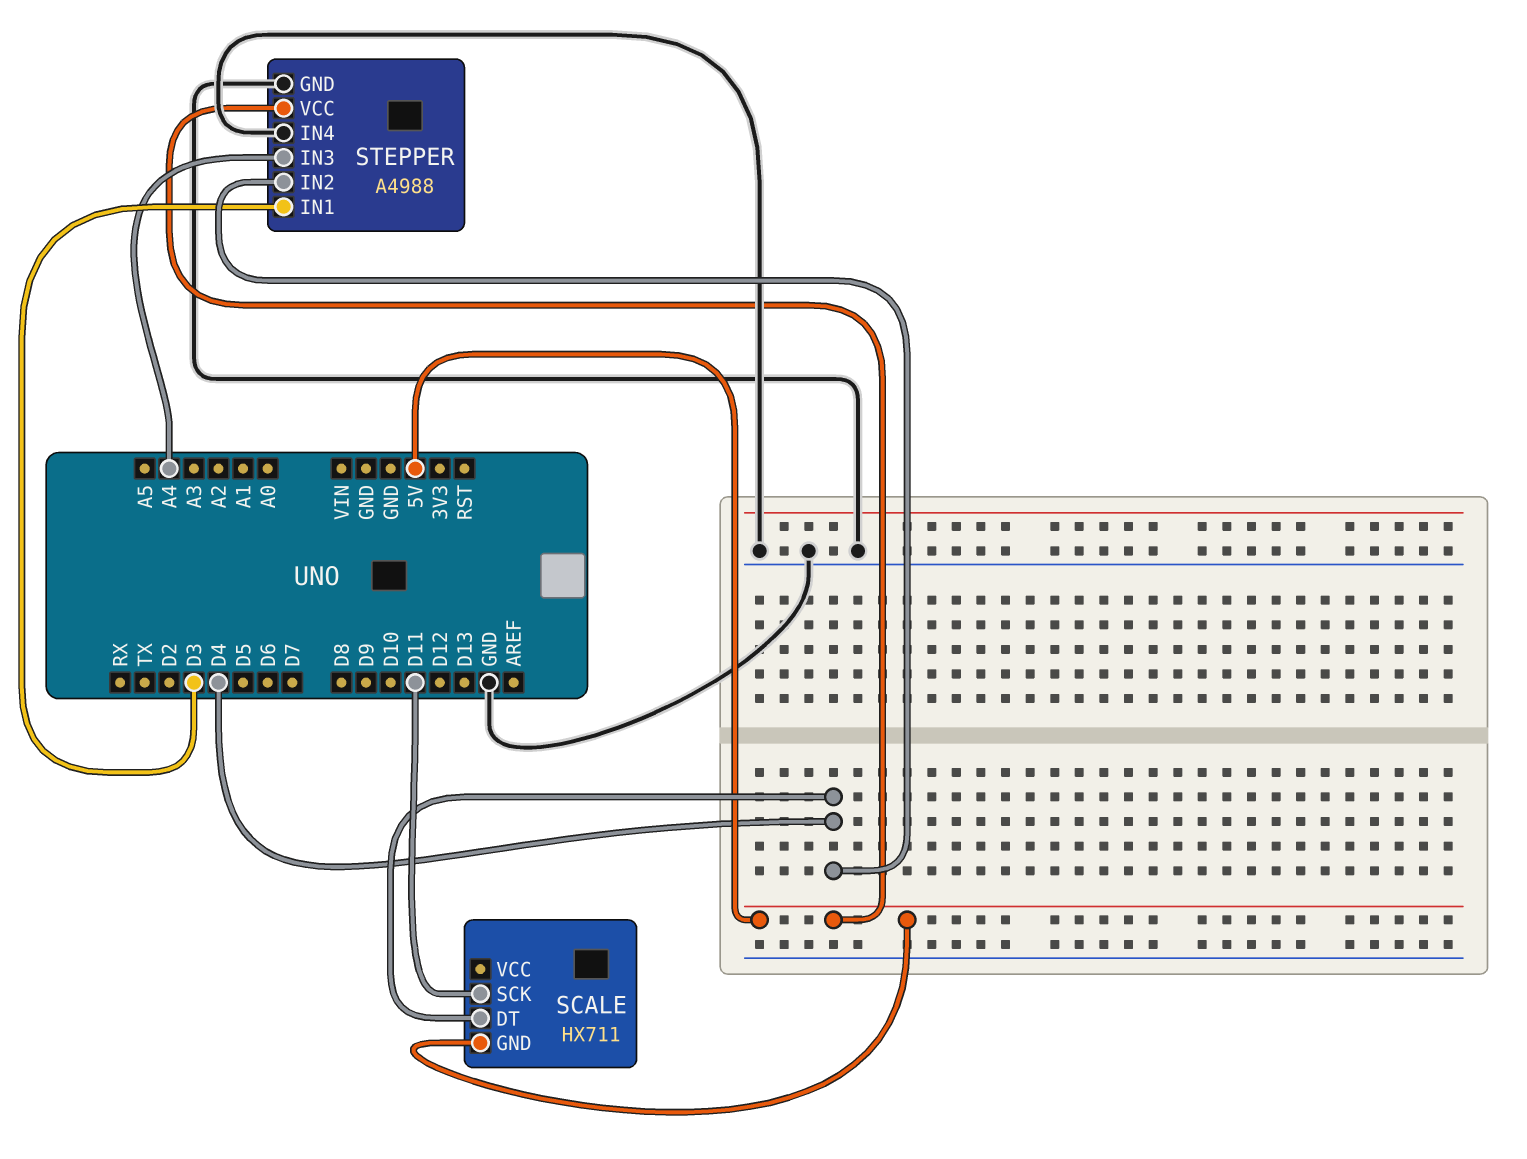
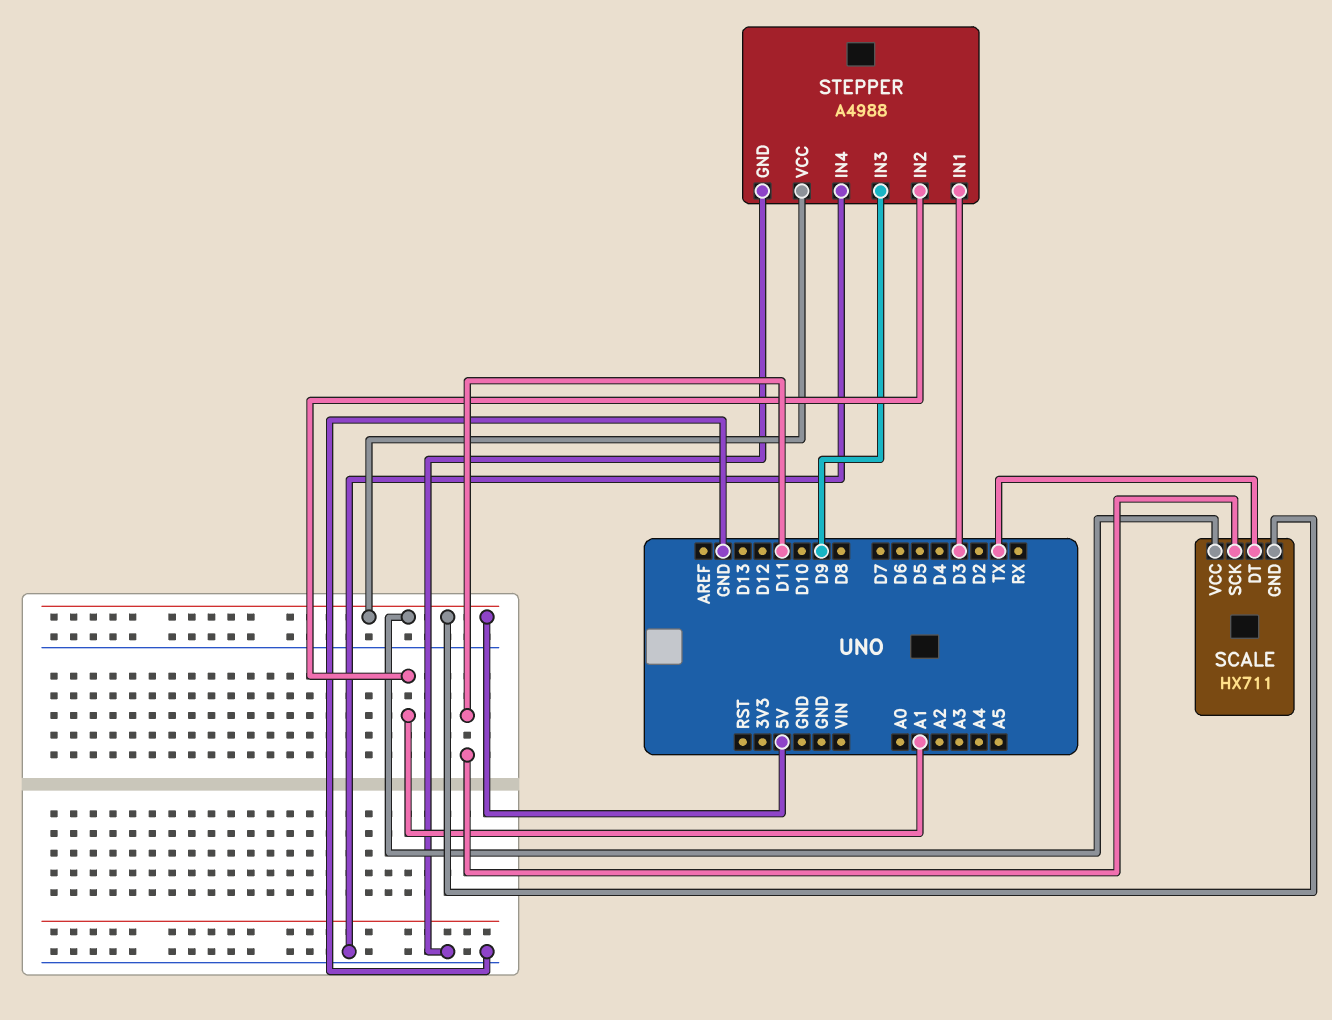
SCALE pin DT: D4 -> TX
SCALE pin VCC: none -> 5V
STEPPER pin IN2: D4 -> A1
STEPPER pin IN3: A4 -> D9

